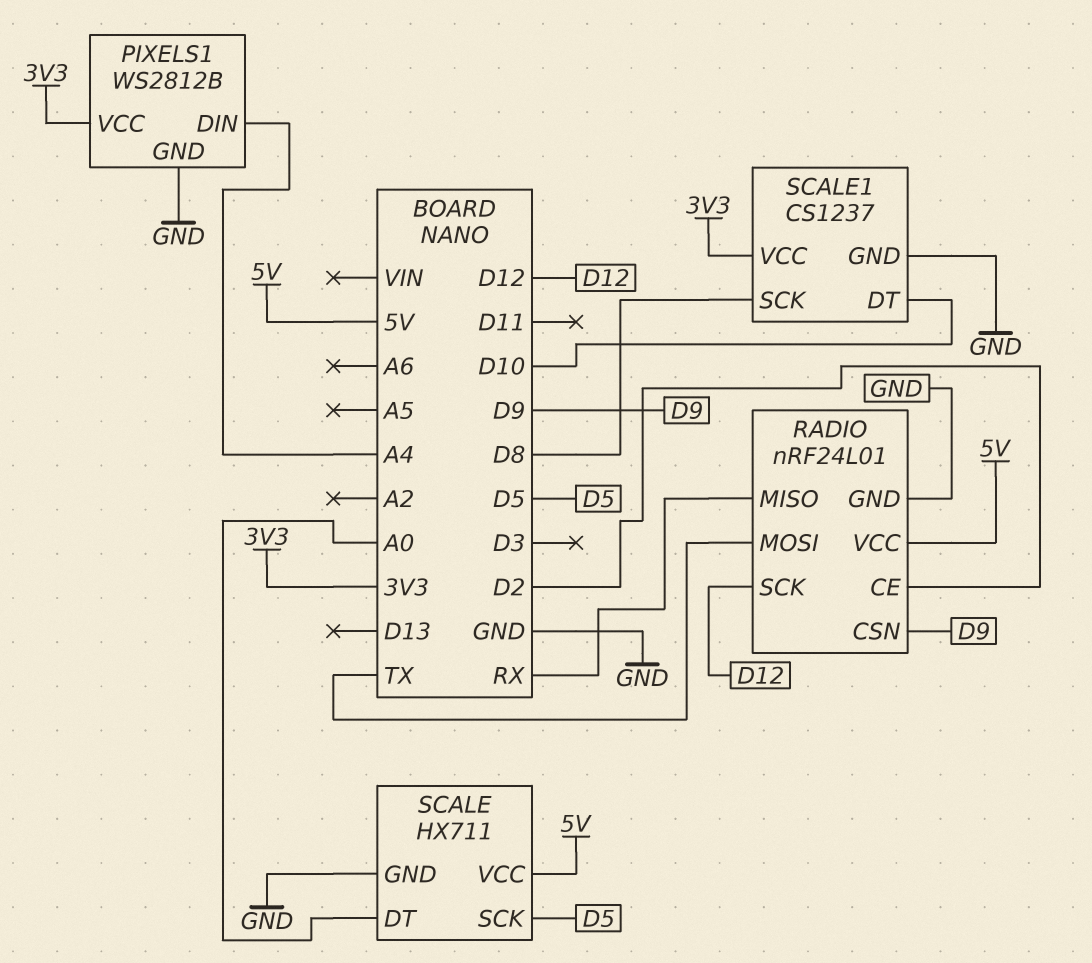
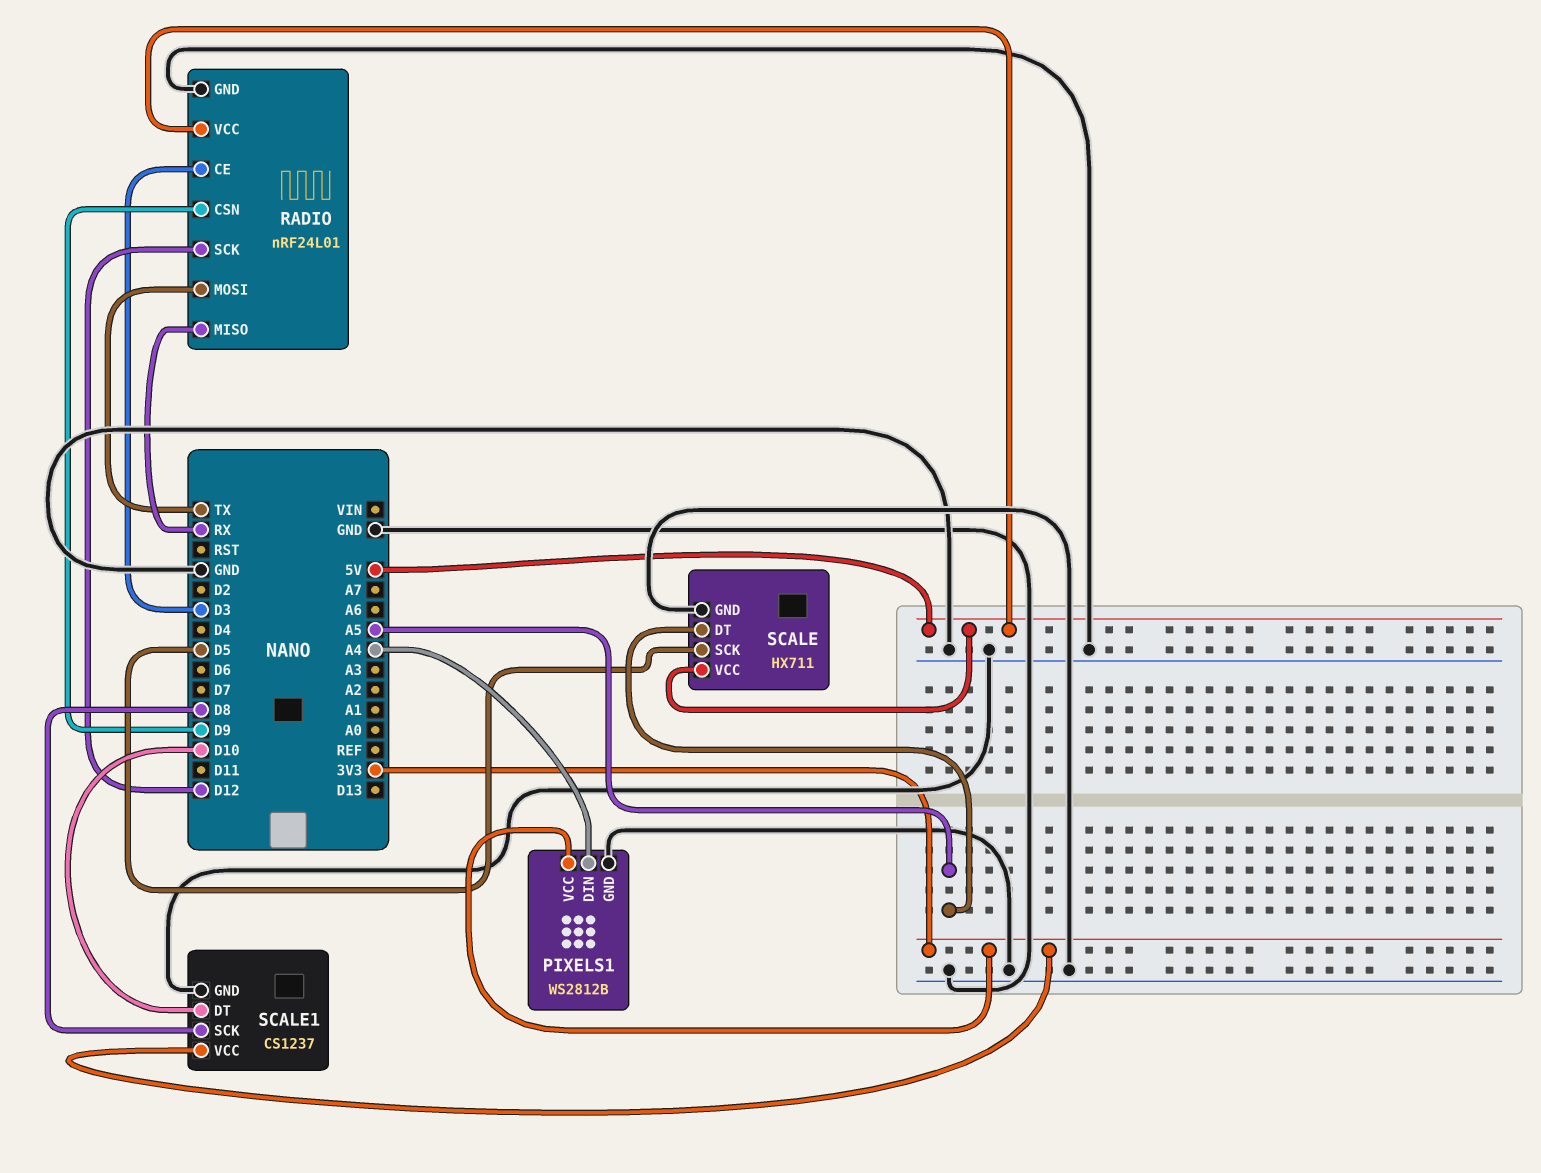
RADIO pin CE: D2 -> D3
SCALE pin DT: A0 -> A5

